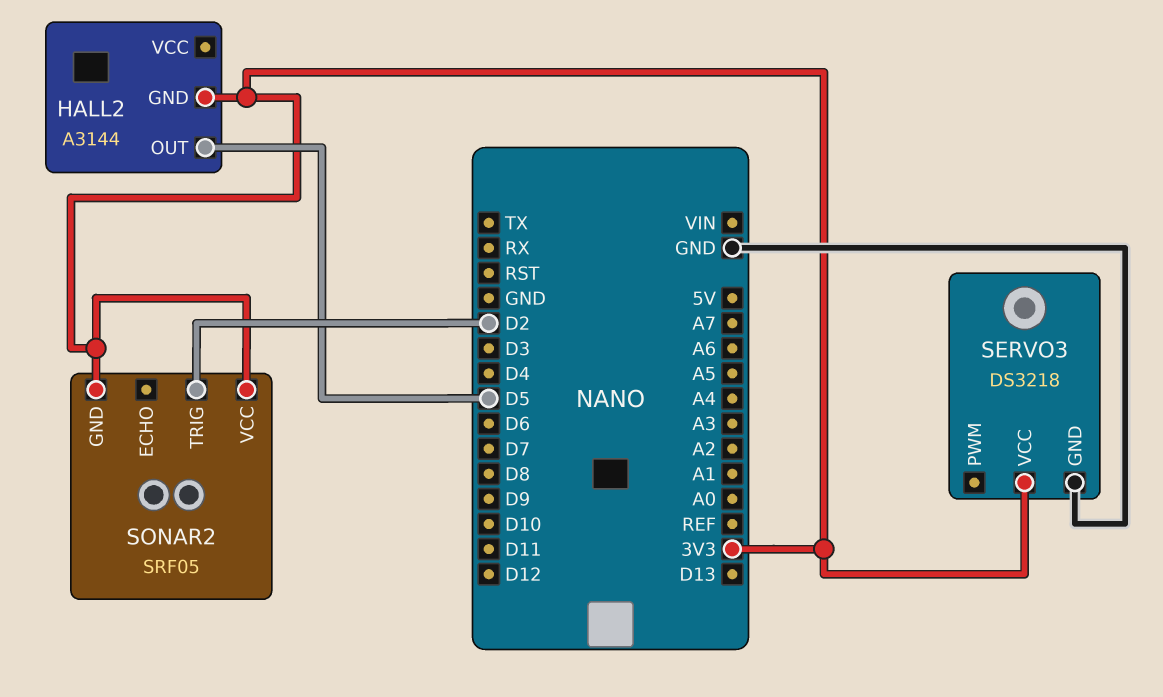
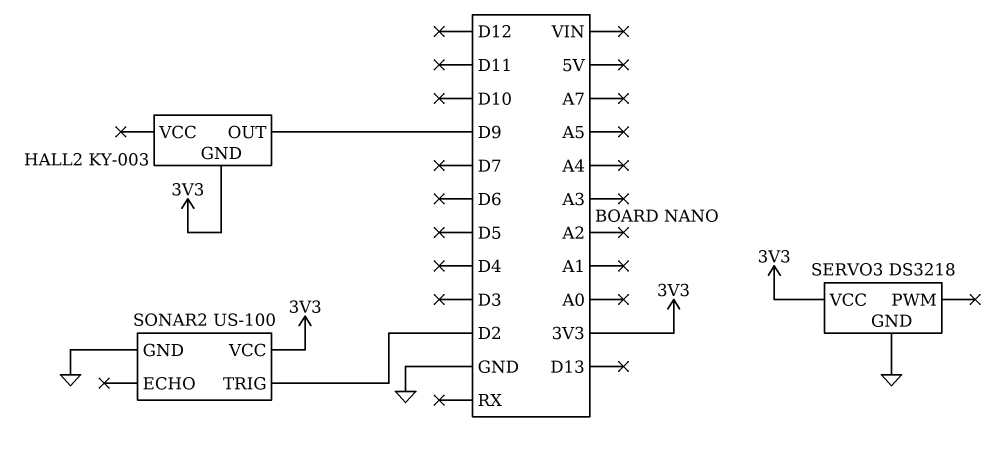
HALL2: A3144 -> KY-003
HALL2 pin OUT: D5 -> D9
SONAR2: SRF05 -> US-100
SONAR2 pin GND: 3V3 -> GND

